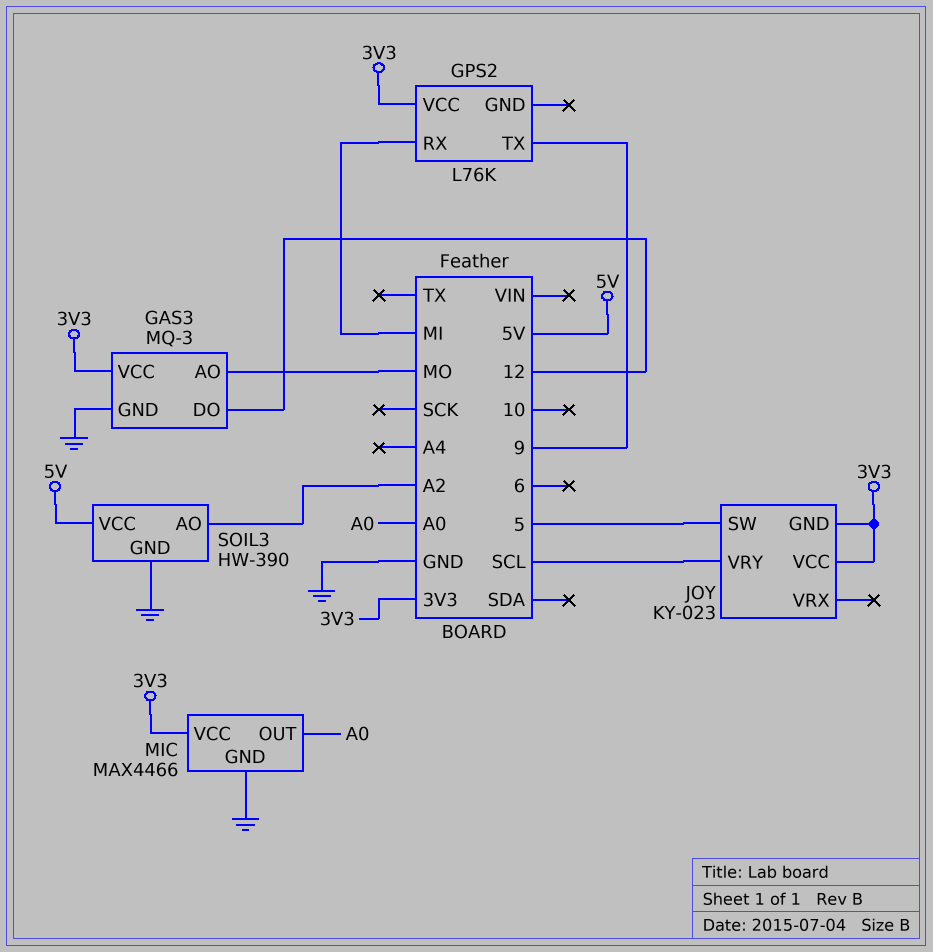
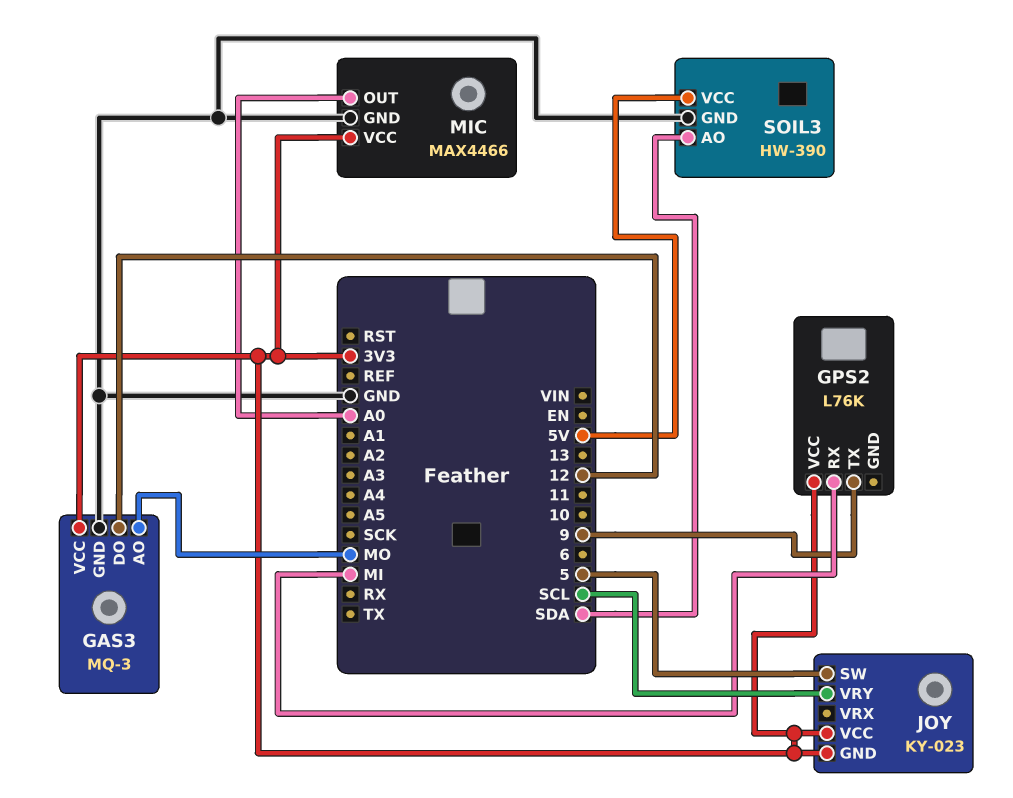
SOIL3 pin AO: A2 -> SDA

